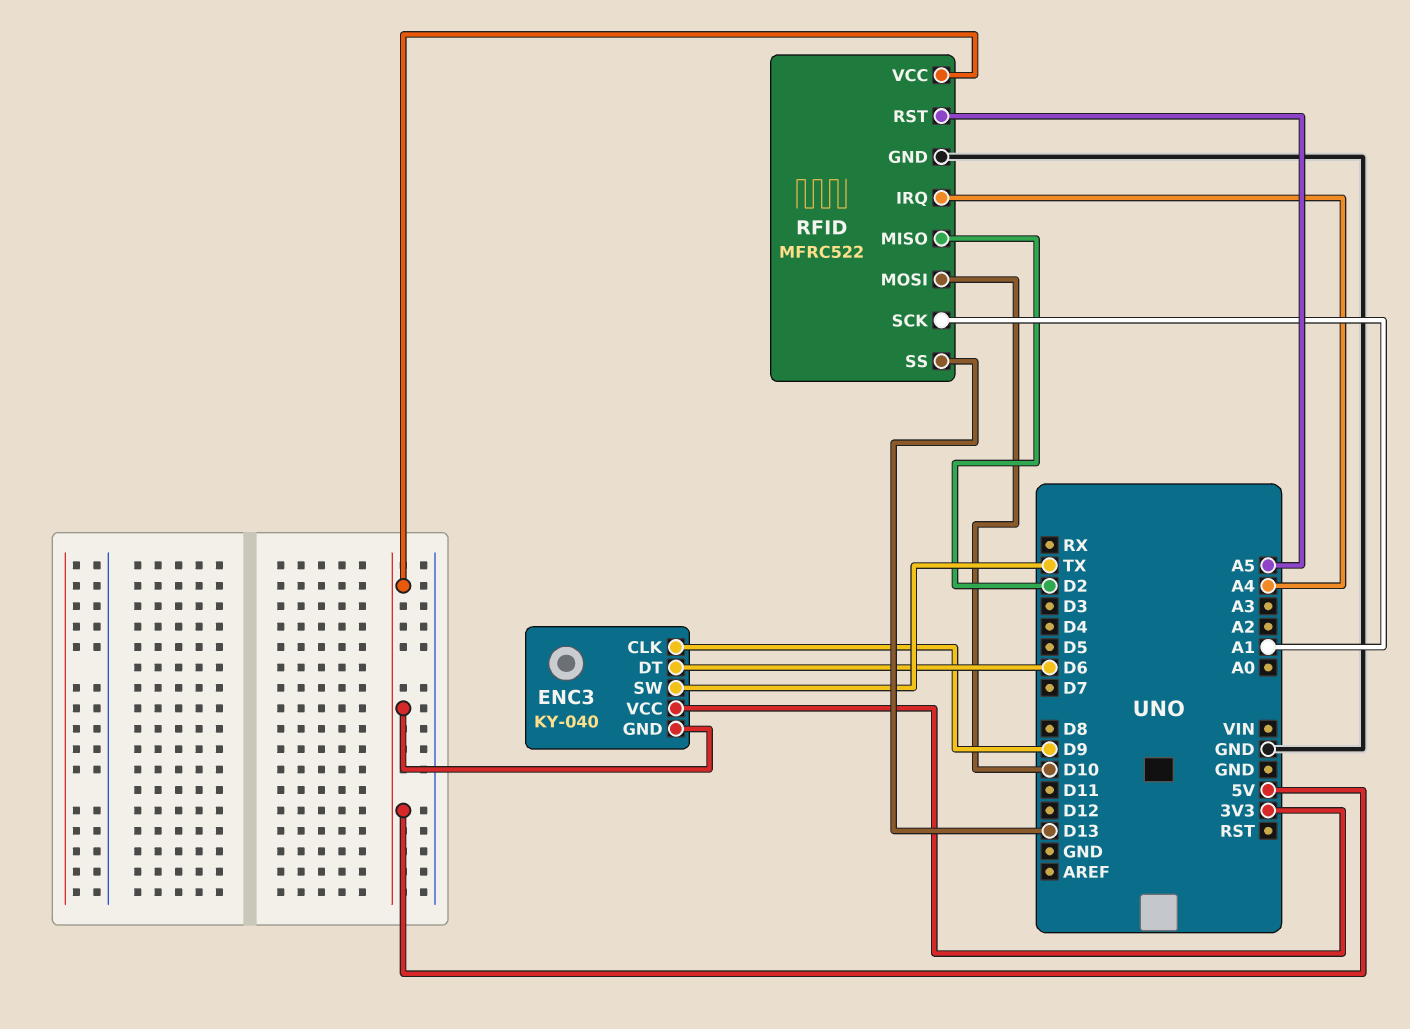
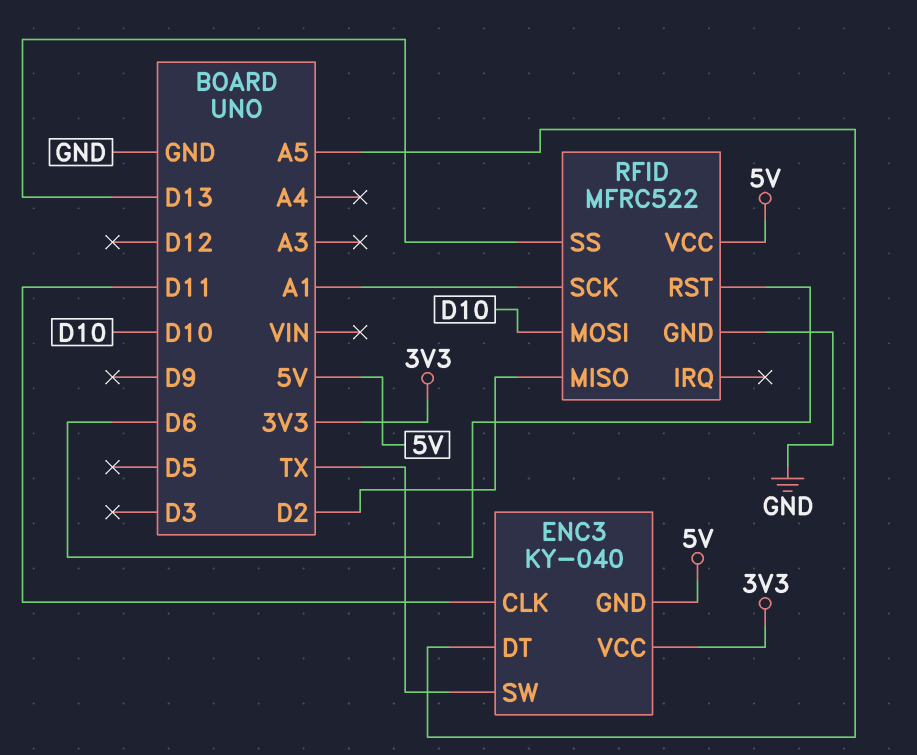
ENC3 pin CLK: D9 -> D11
ENC3 pin DT: D6 -> A5
RFID pin IRQ: A4 -> none
RFID pin RST: A5 -> D6

